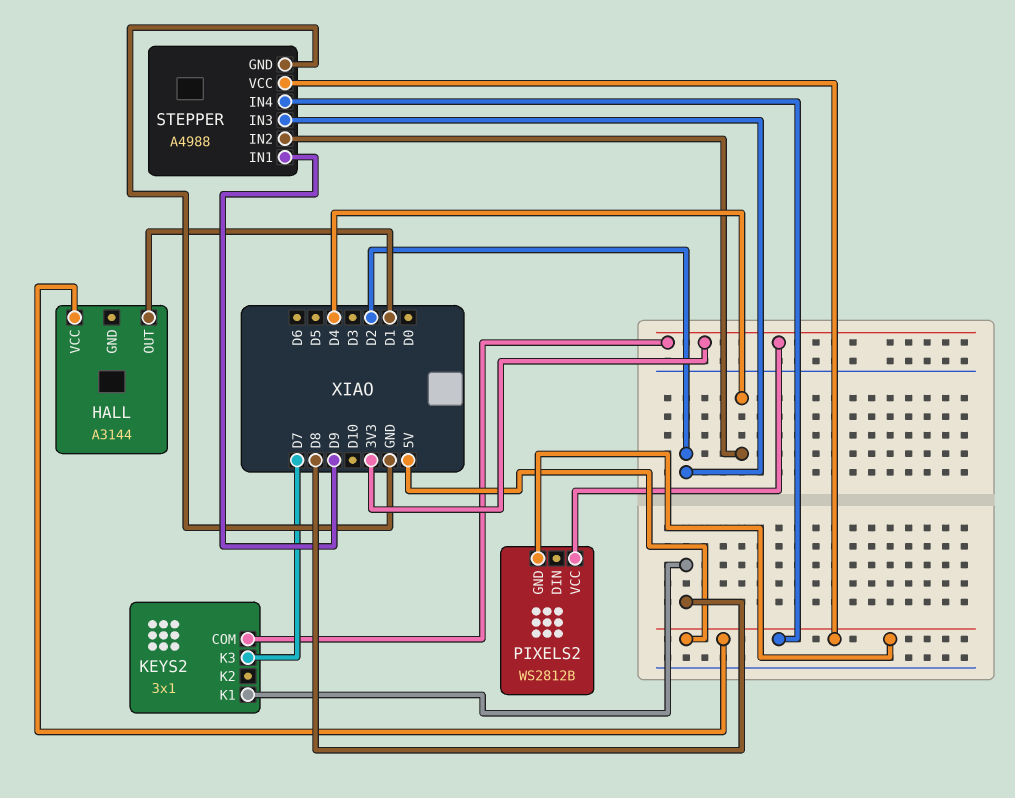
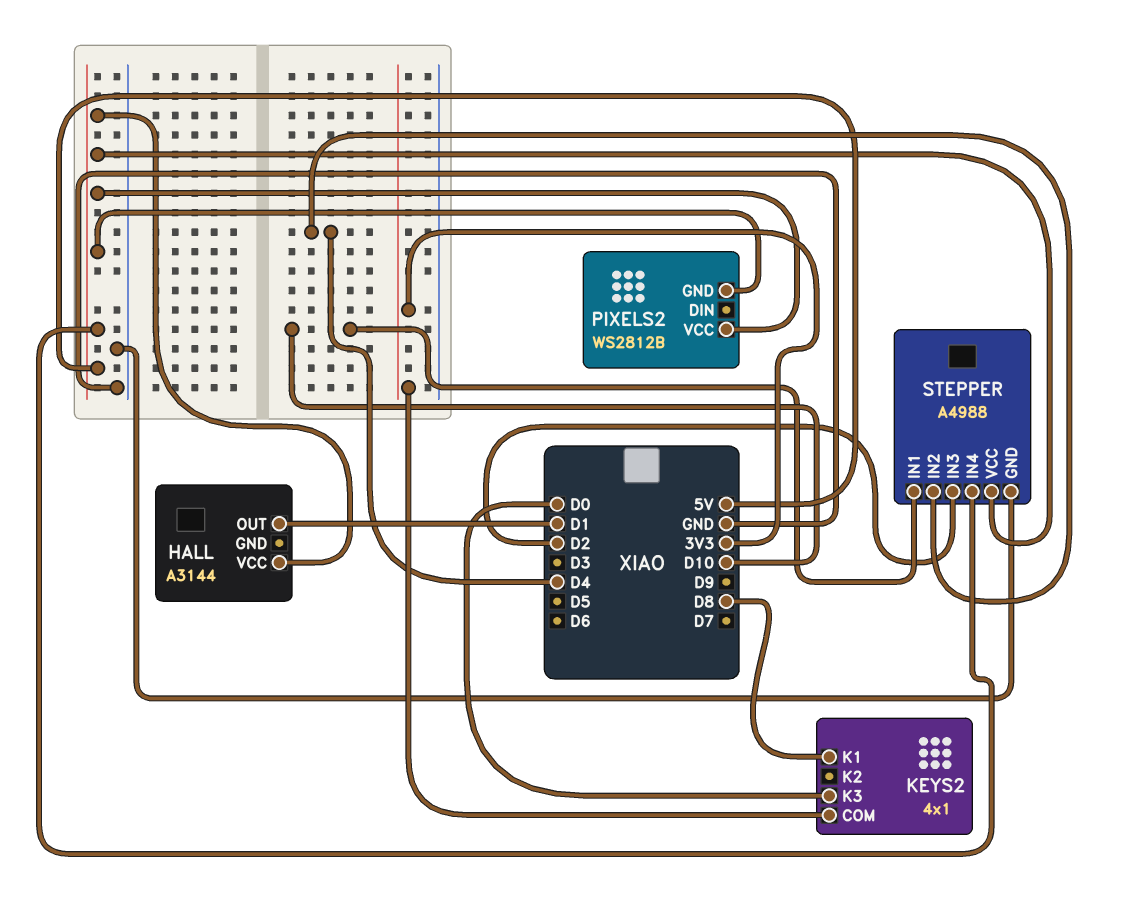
KEYS2: 3x1 -> 4x1
KEYS2 pin K3: D7 -> D0
PIXELS2 pin VCC: 3V3 -> 5V
STEPPER pin IN1: D9 -> D10

